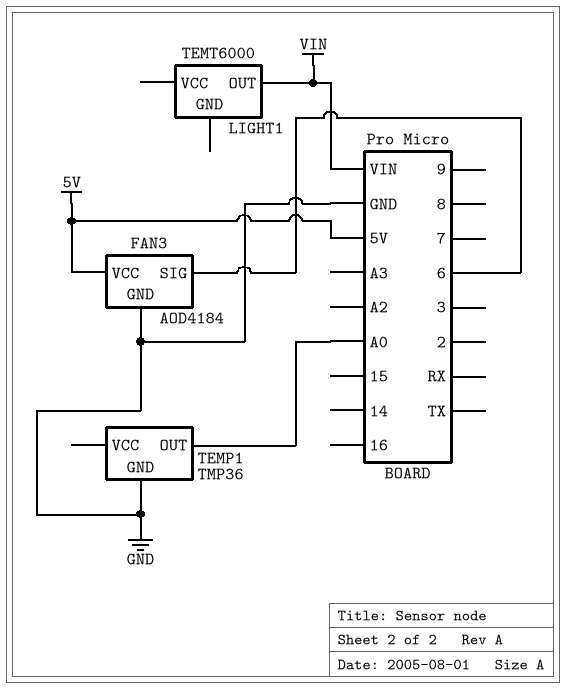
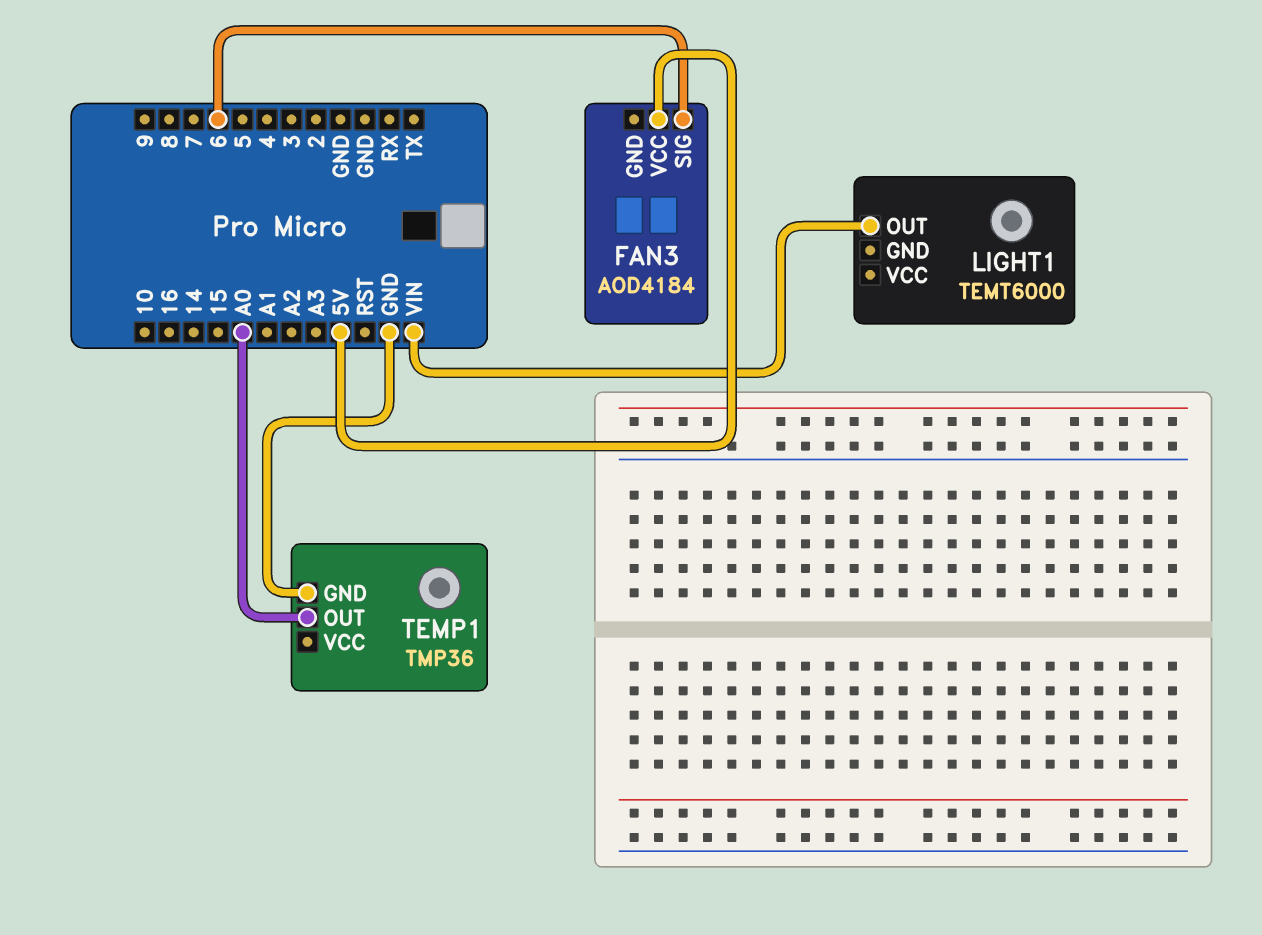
FAN3 pin GND: GND -> none

